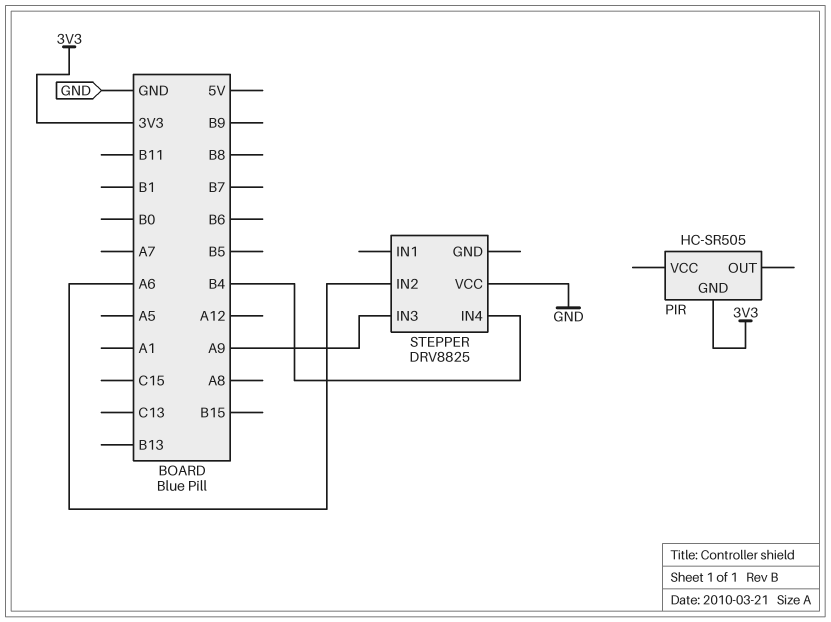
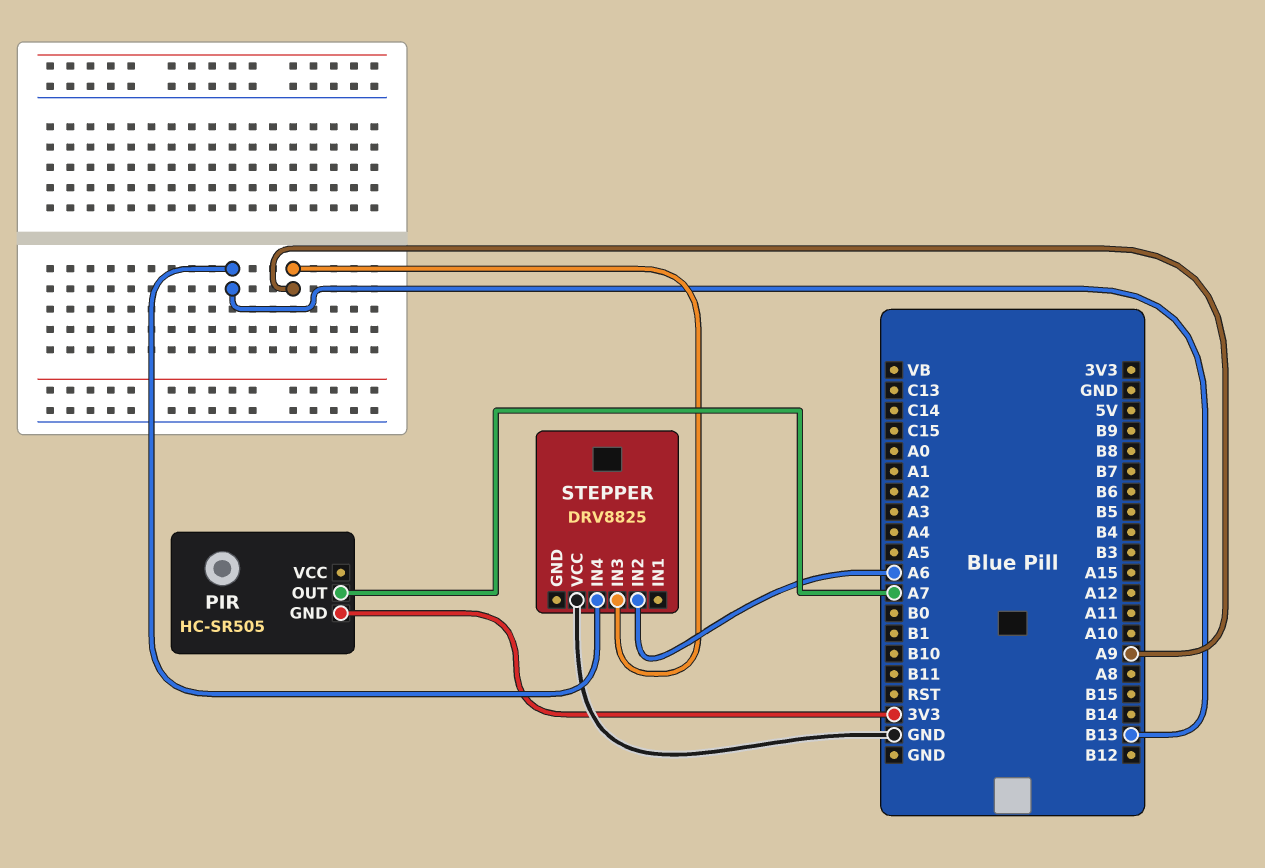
PIR pin OUT: none -> A7
STEPPER pin IN4: B4 -> B13

